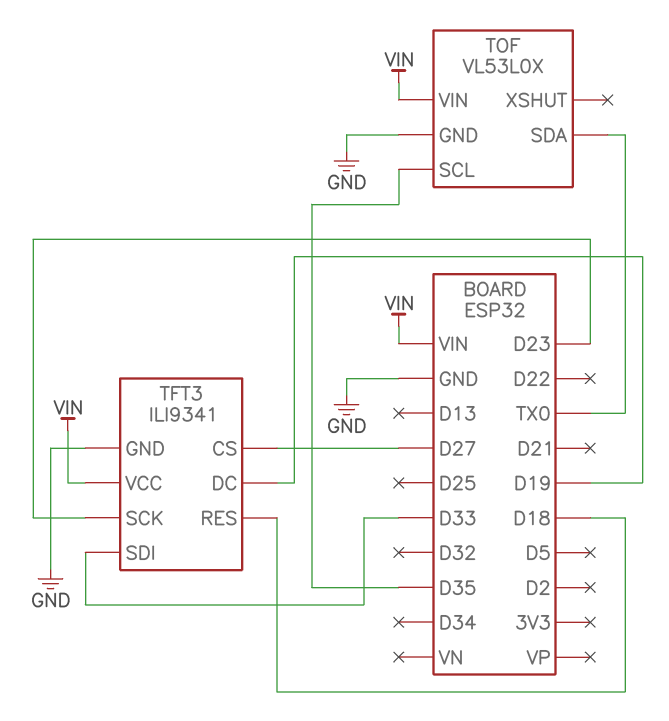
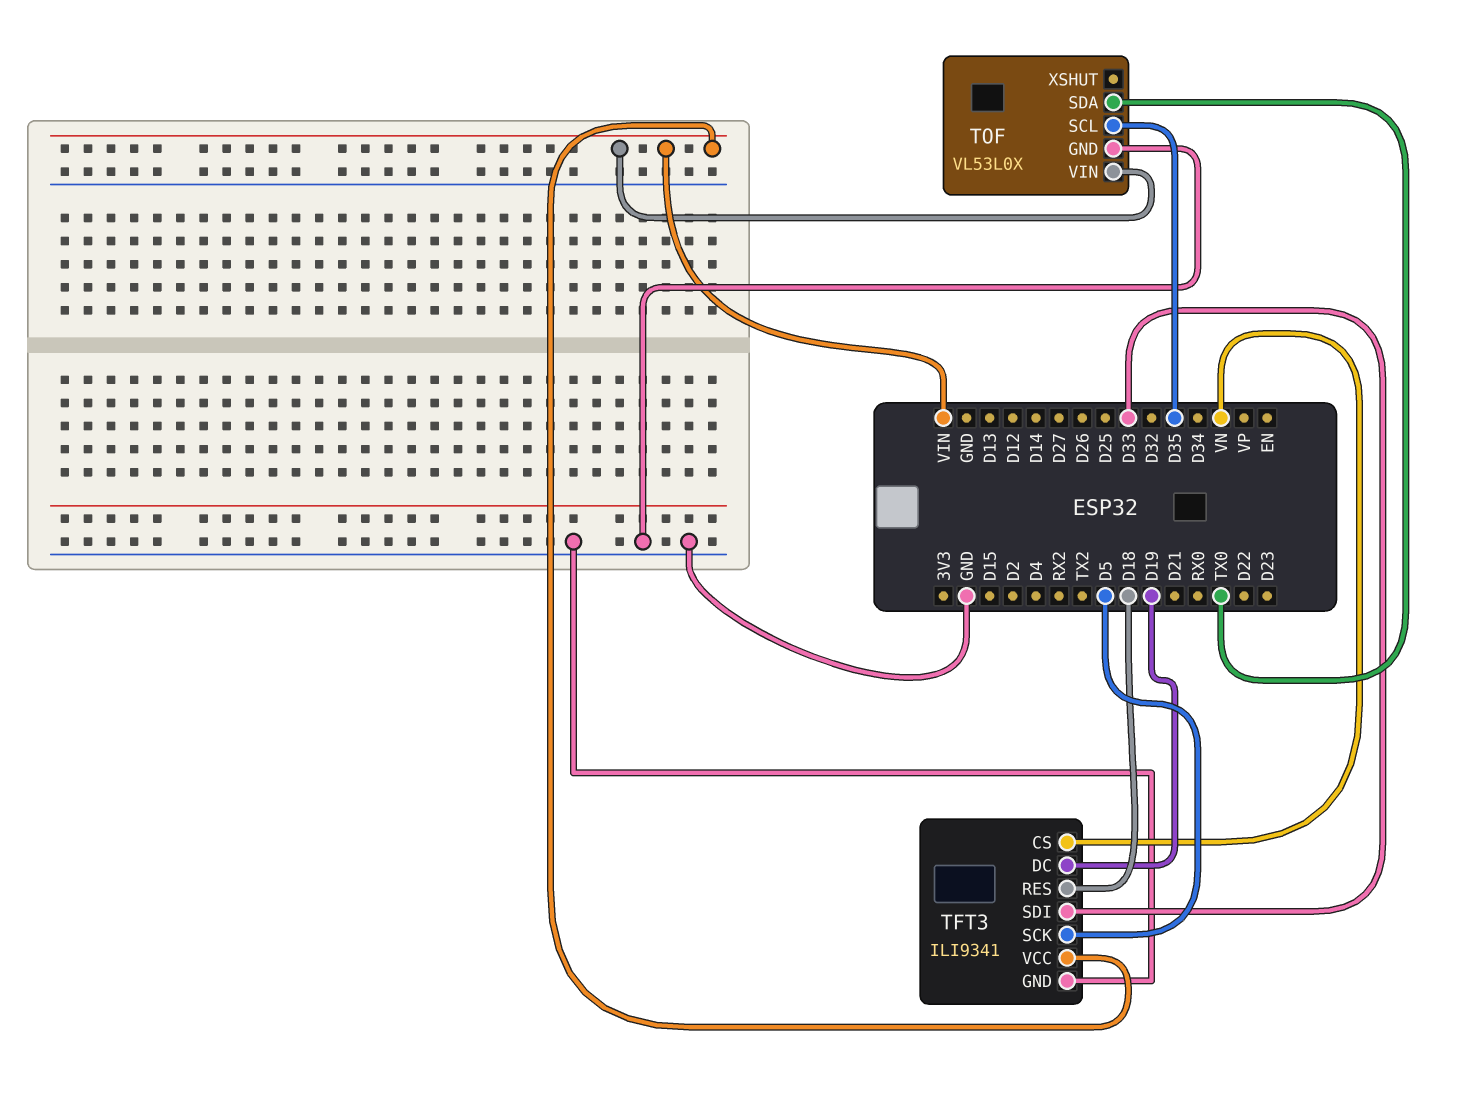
TFT3 pin CS: D27 -> VN
TFT3 pin SCK: D23 -> D5

